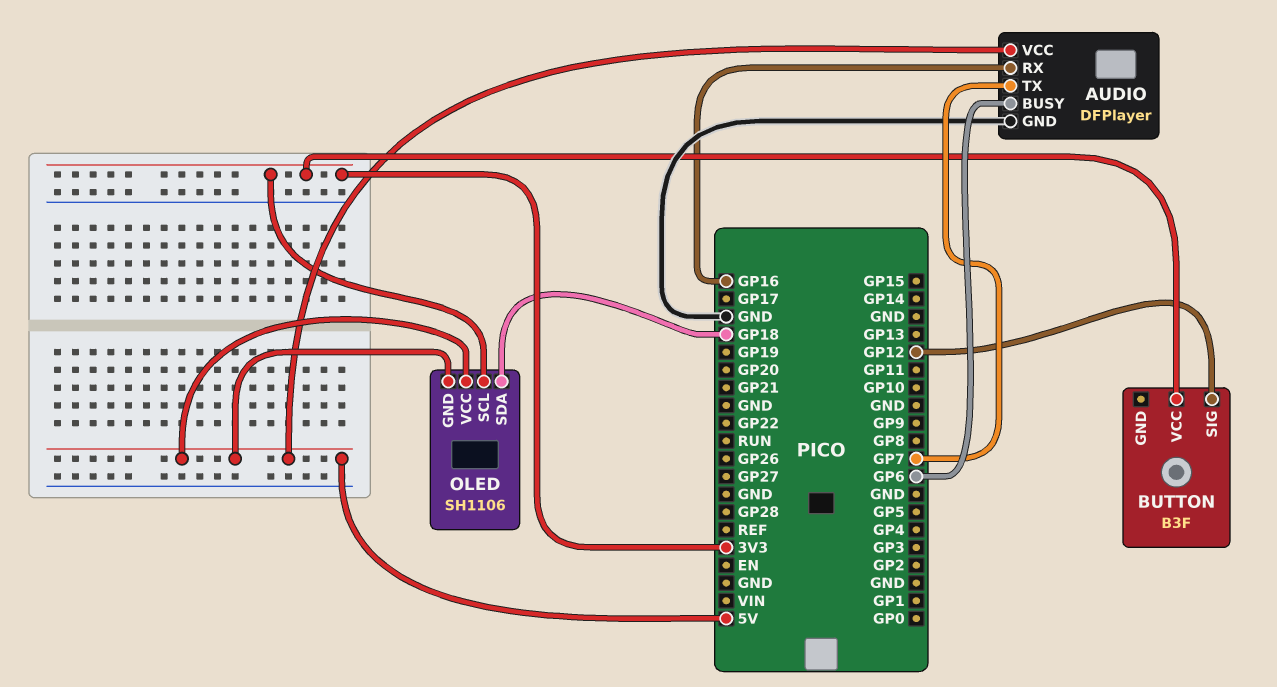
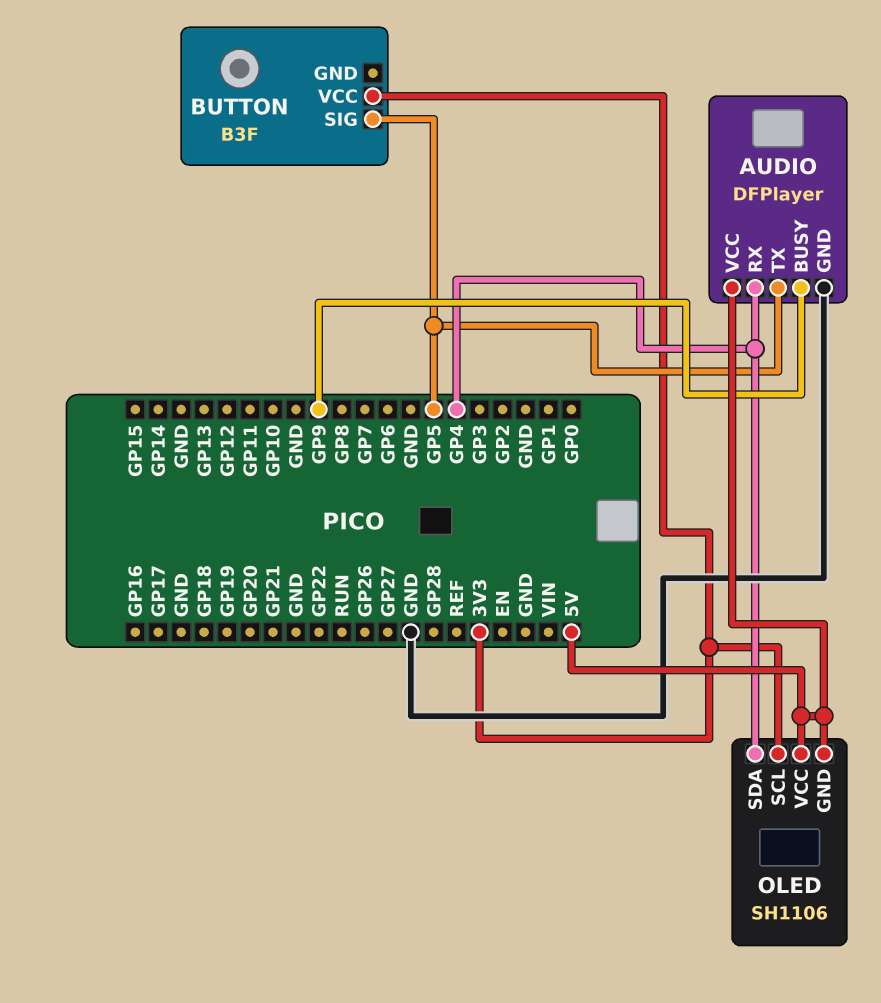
AUDIO pin BUSY: GP6 -> GP9
AUDIO pin RX: GP16 -> GP4
AUDIO pin TX: GP7 -> GP5
BUTTON pin SIG: GP12 -> GP5
OLED pin SDA: GP18 -> GP4

